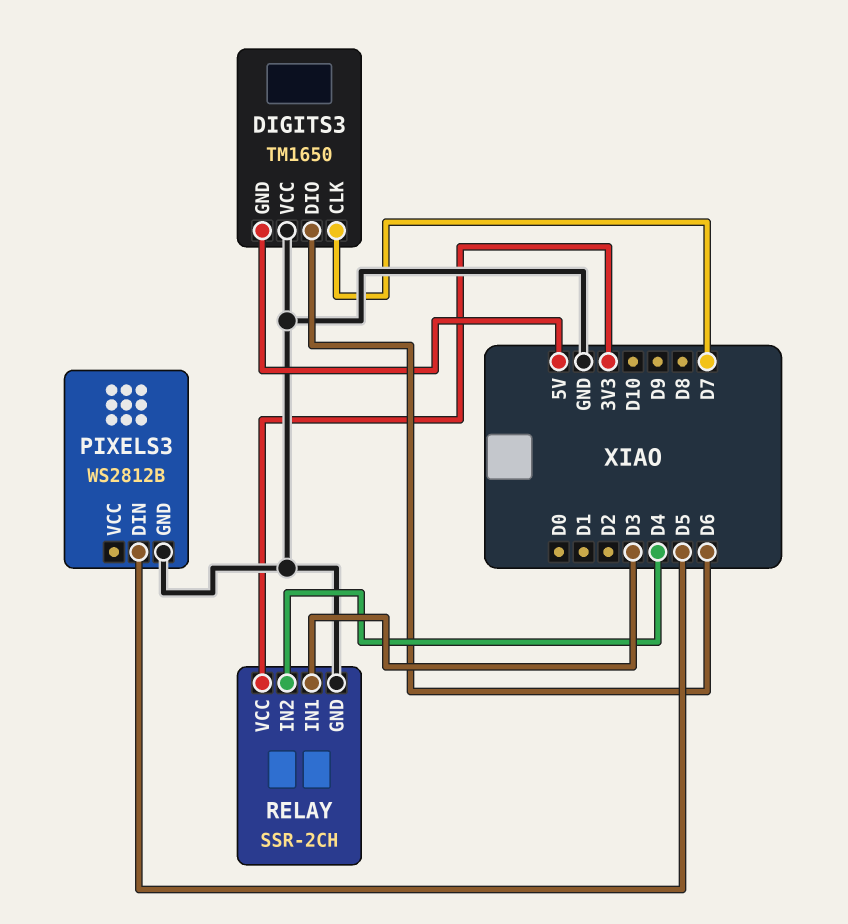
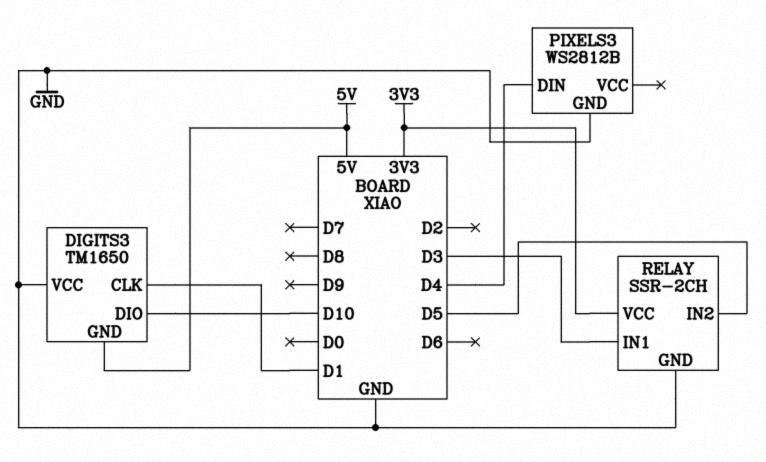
DIGITS3 pin CLK: D7 -> D1
DIGITS3 pin DIO: D6 -> D10
PIXELS3 pin DIN: D5 -> D4
RELAY pin IN2: D4 -> D5

